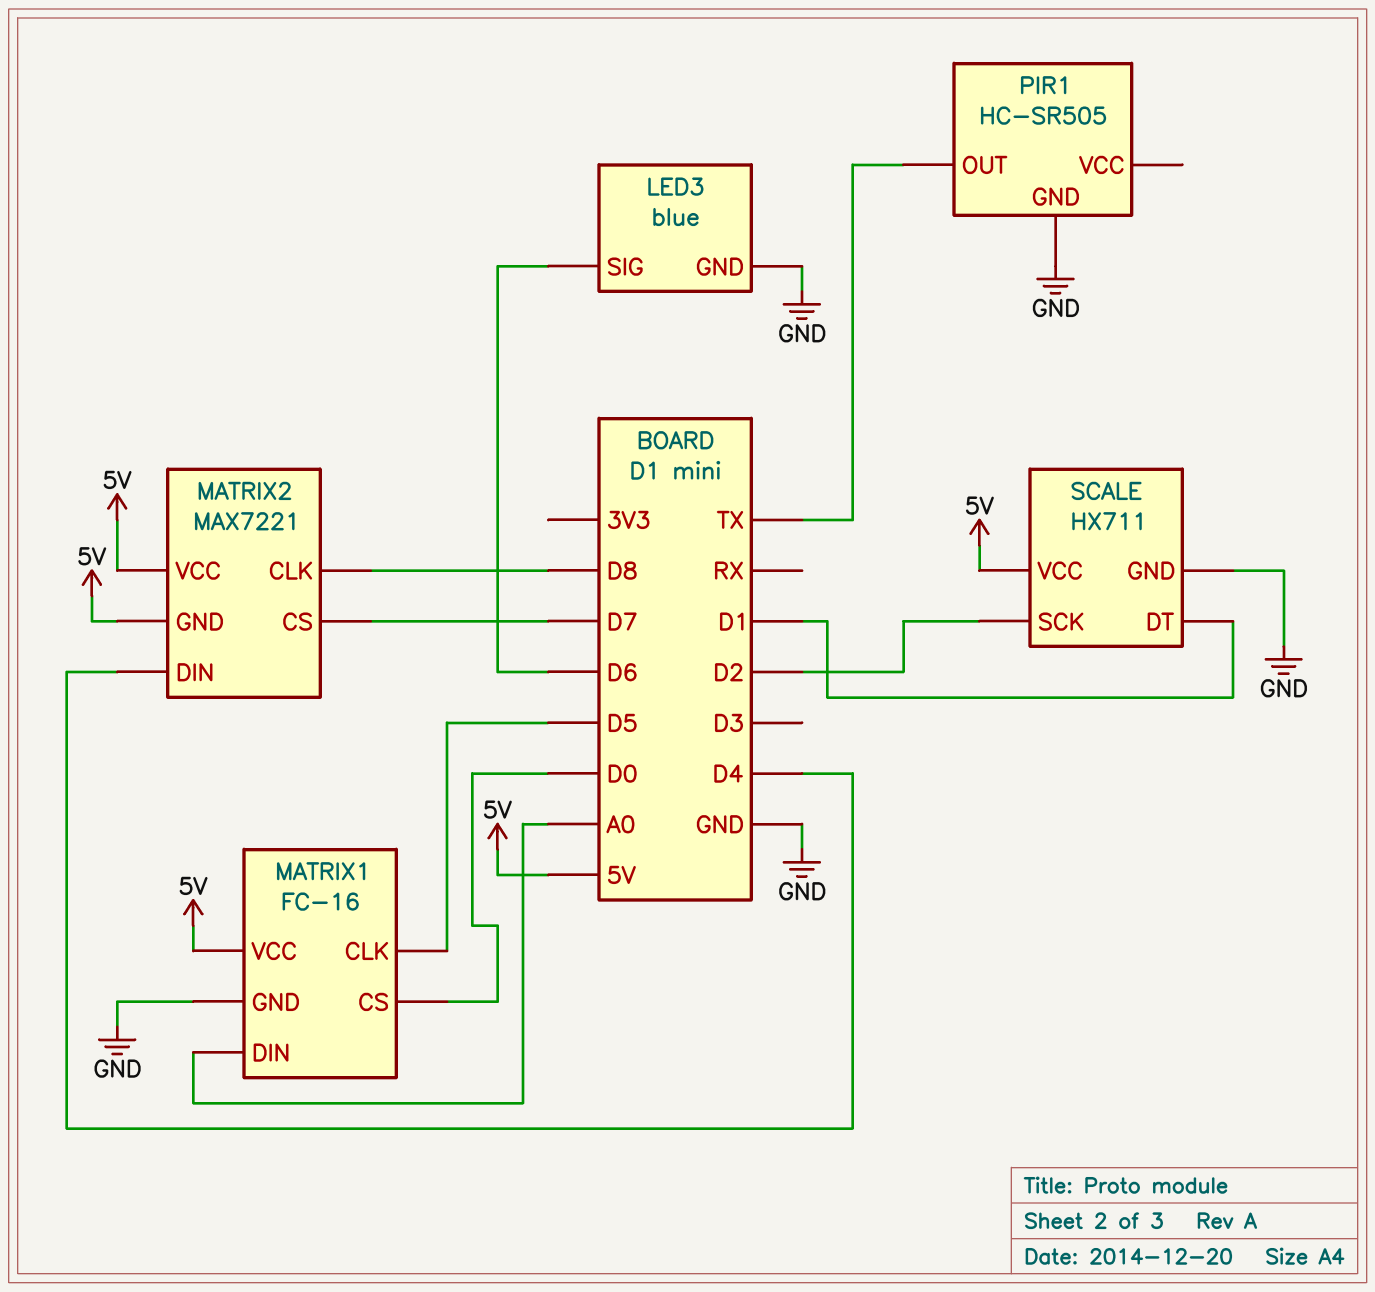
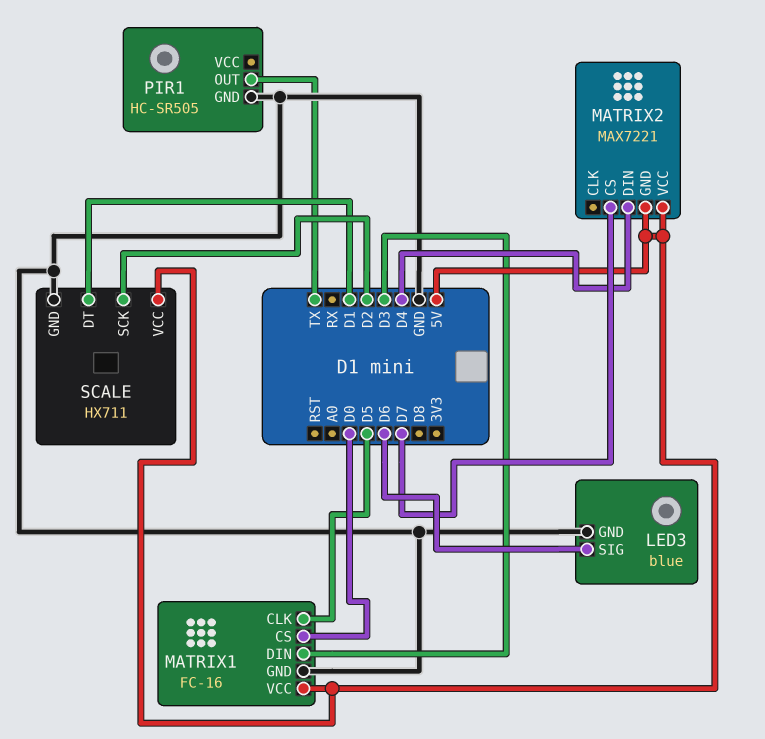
MATRIX1 pin DIN: A0 -> D3
MATRIX2 pin CLK: D8 -> none

